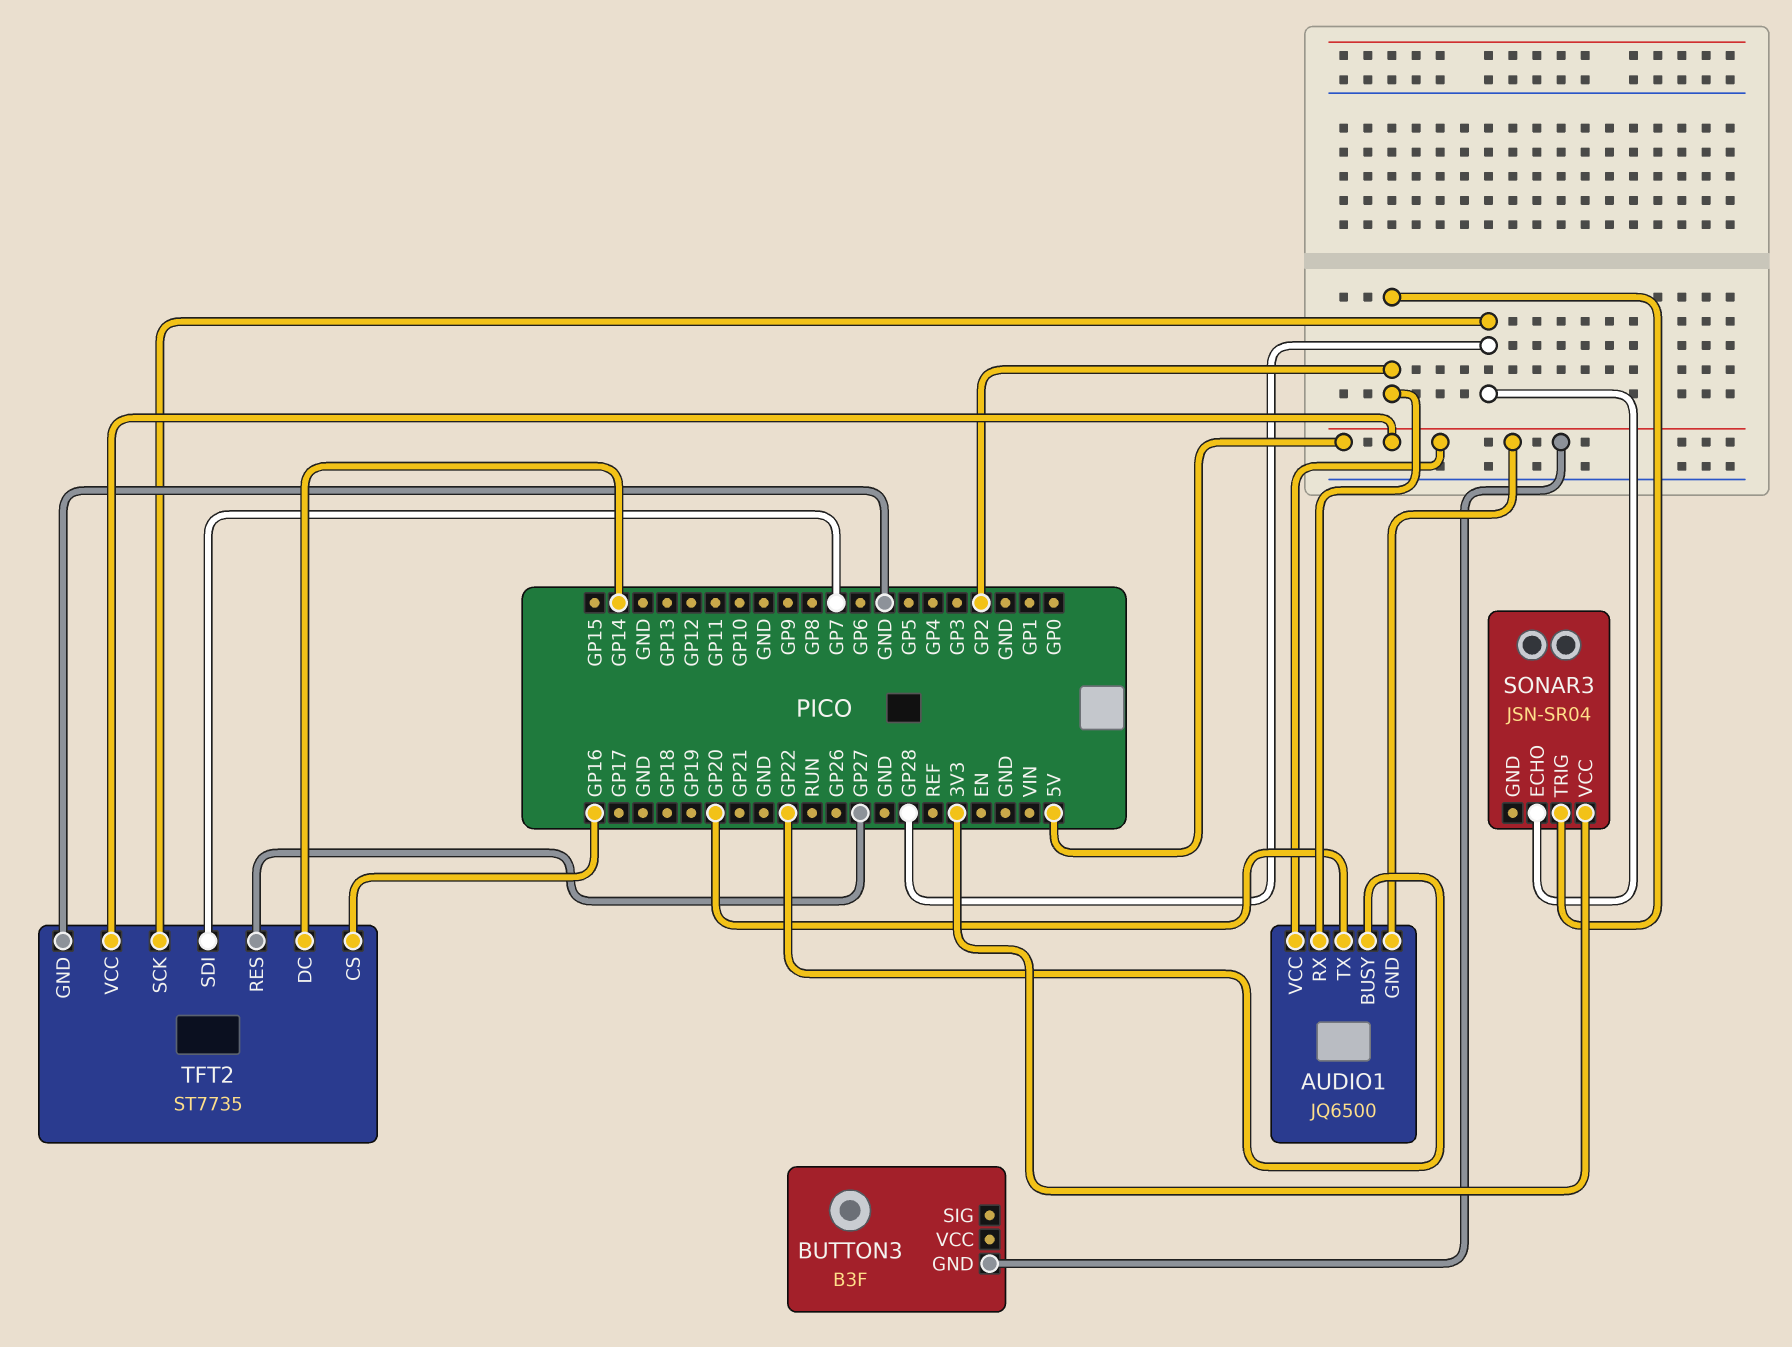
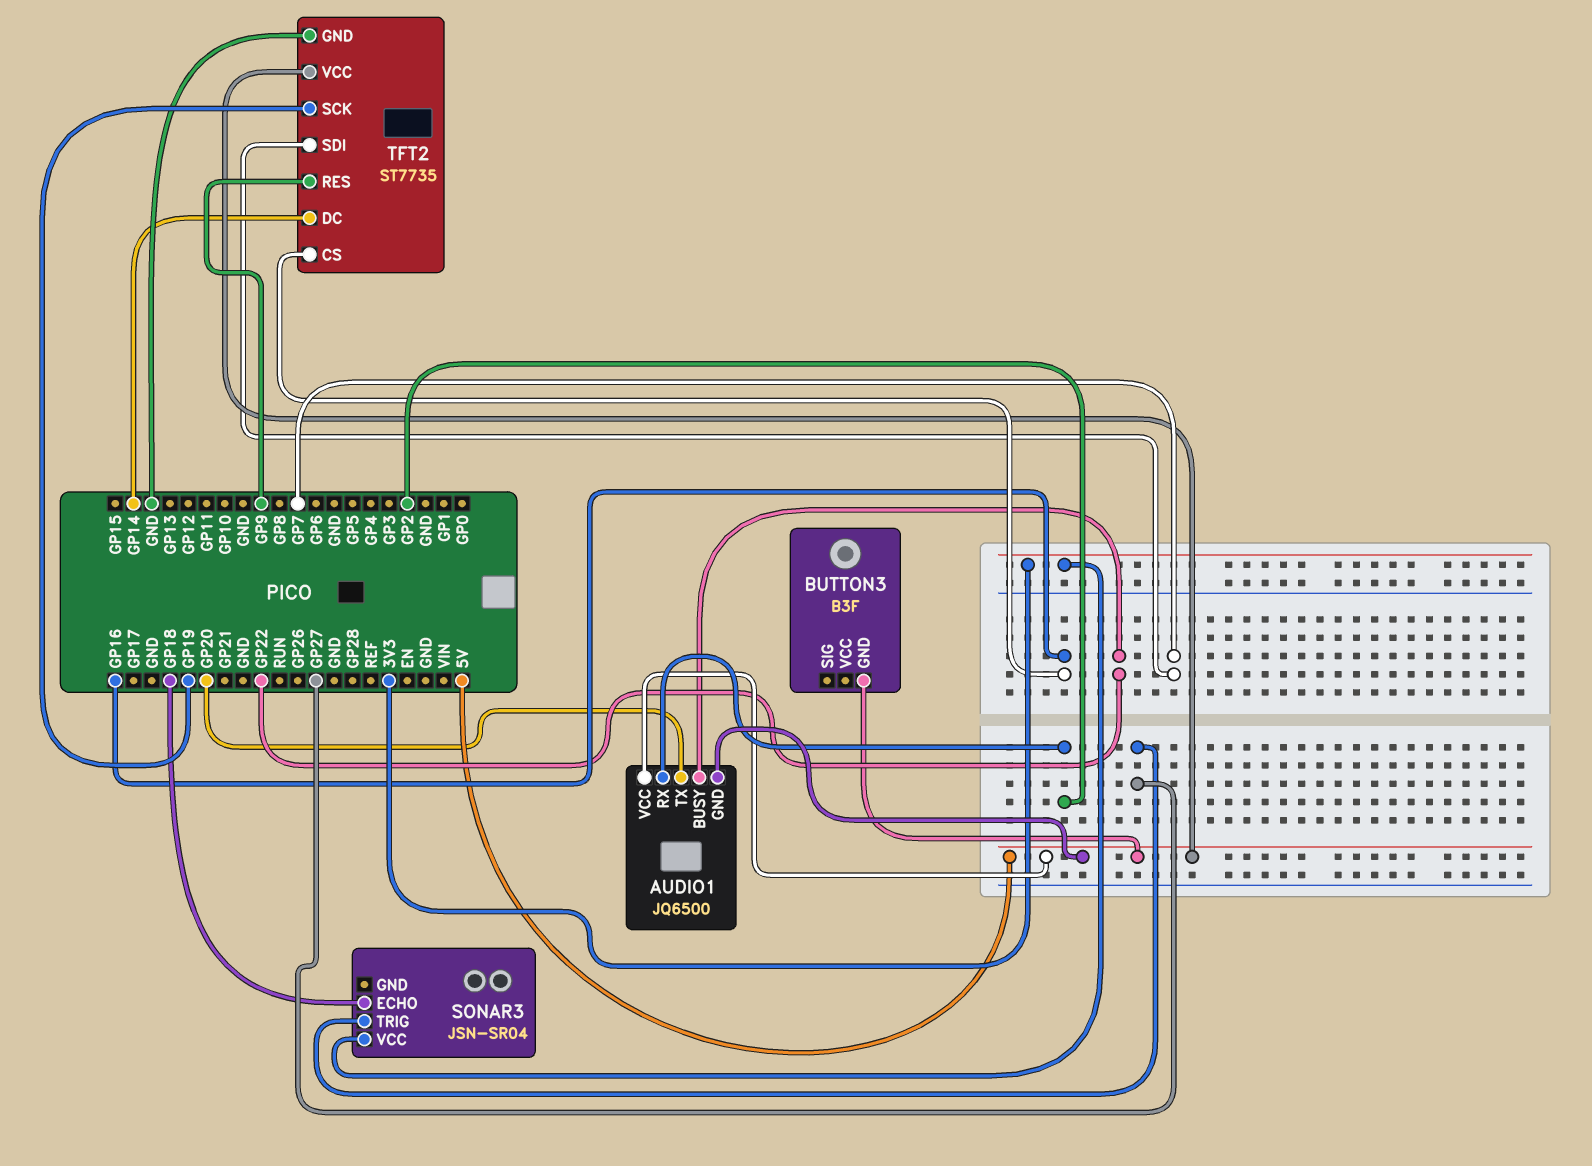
SONAR3 pin ECHO: GP28 -> GP18
SONAR3 pin TRIG: GP2 -> GP27
TFT2 pin RES: GP27 -> GP9
TFT2 pin SCK: GP28 -> GP19

